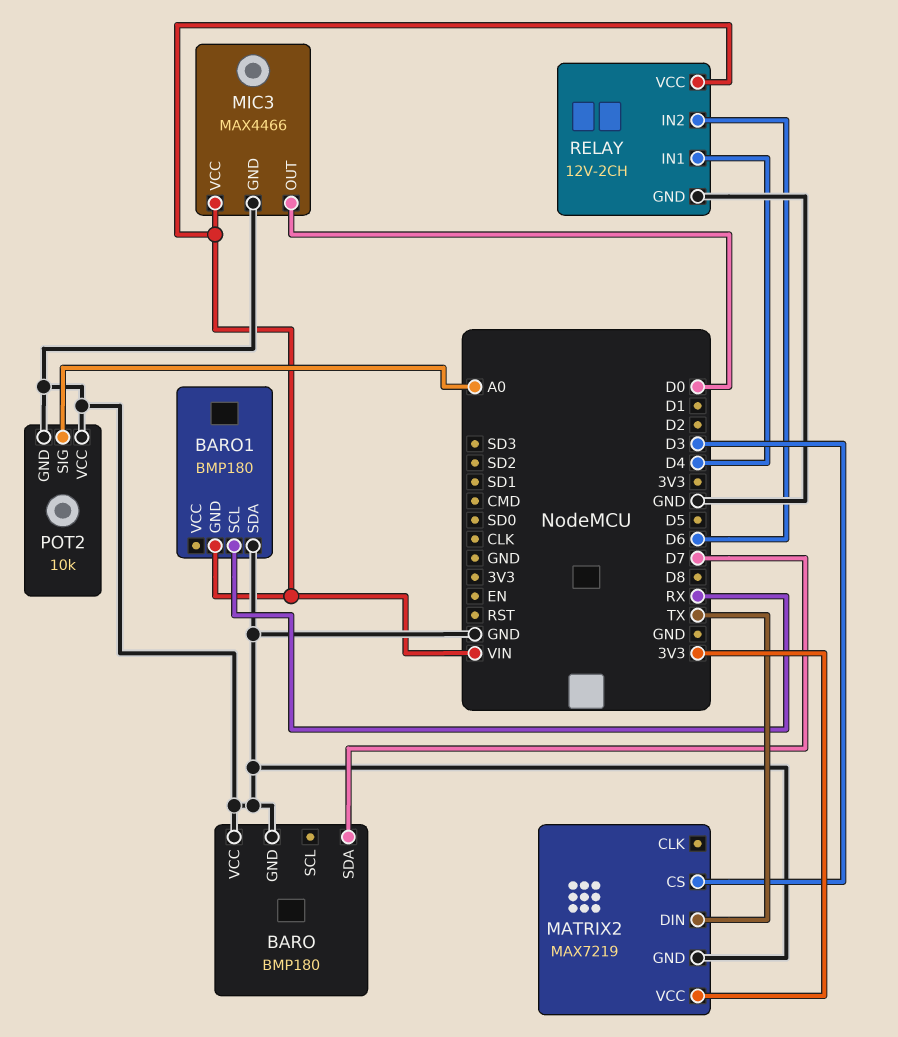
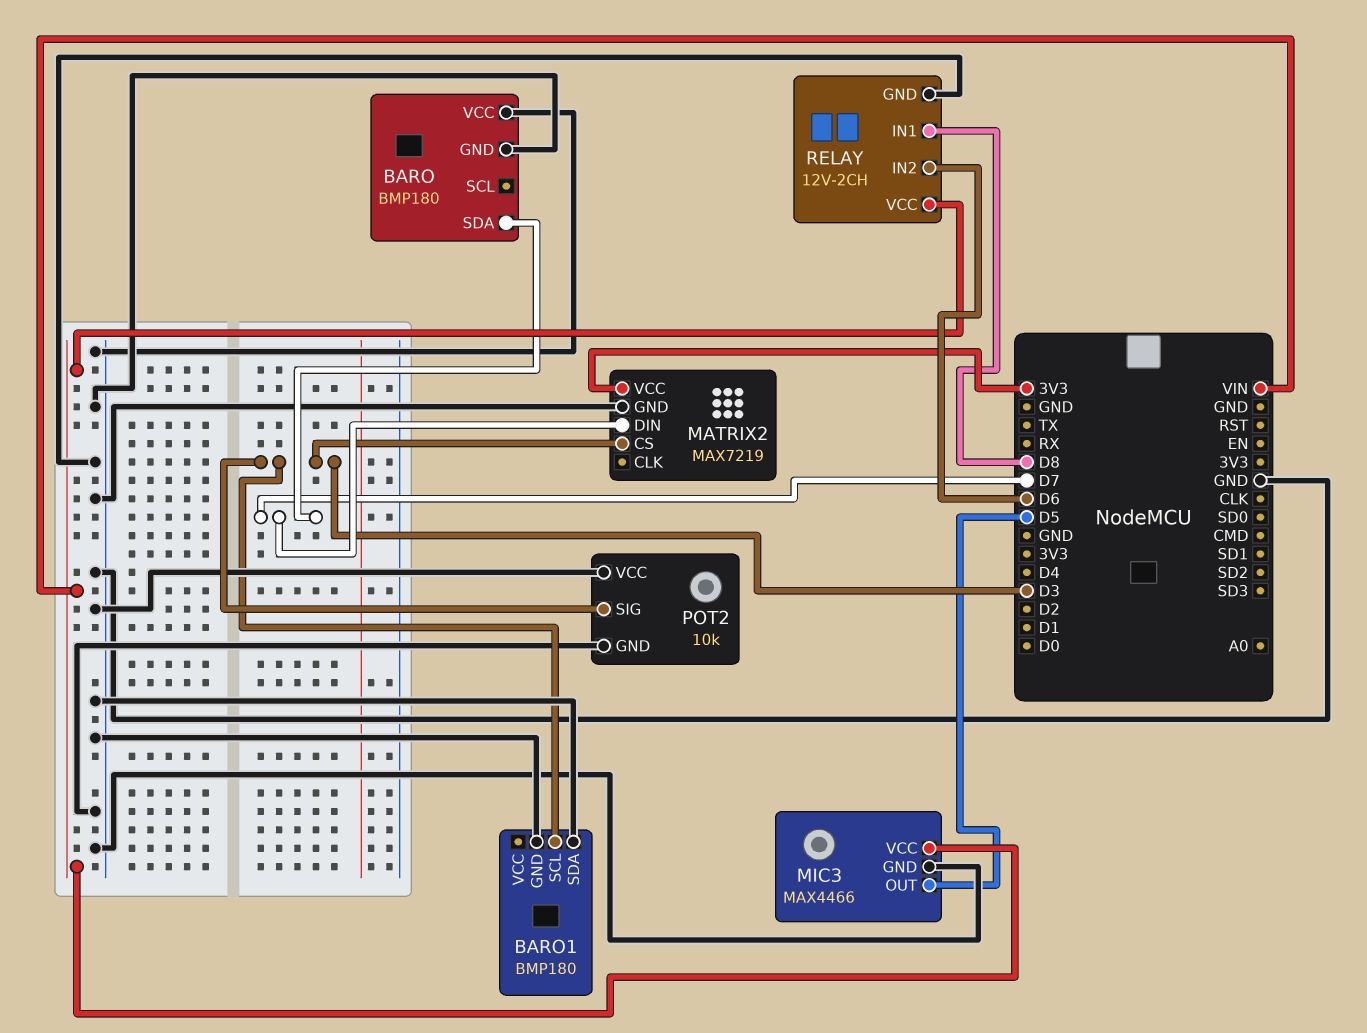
BARO1 pin GND: VIN -> GND
BARO1 pin SCL: RX -> D3
MATRIX2 pin DIN: TX -> D7
MIC3 pin OUT: D0 -> D5
POT2 pin SIG: A0 -> D3
RELAY pin IN1: D4 -> D8

